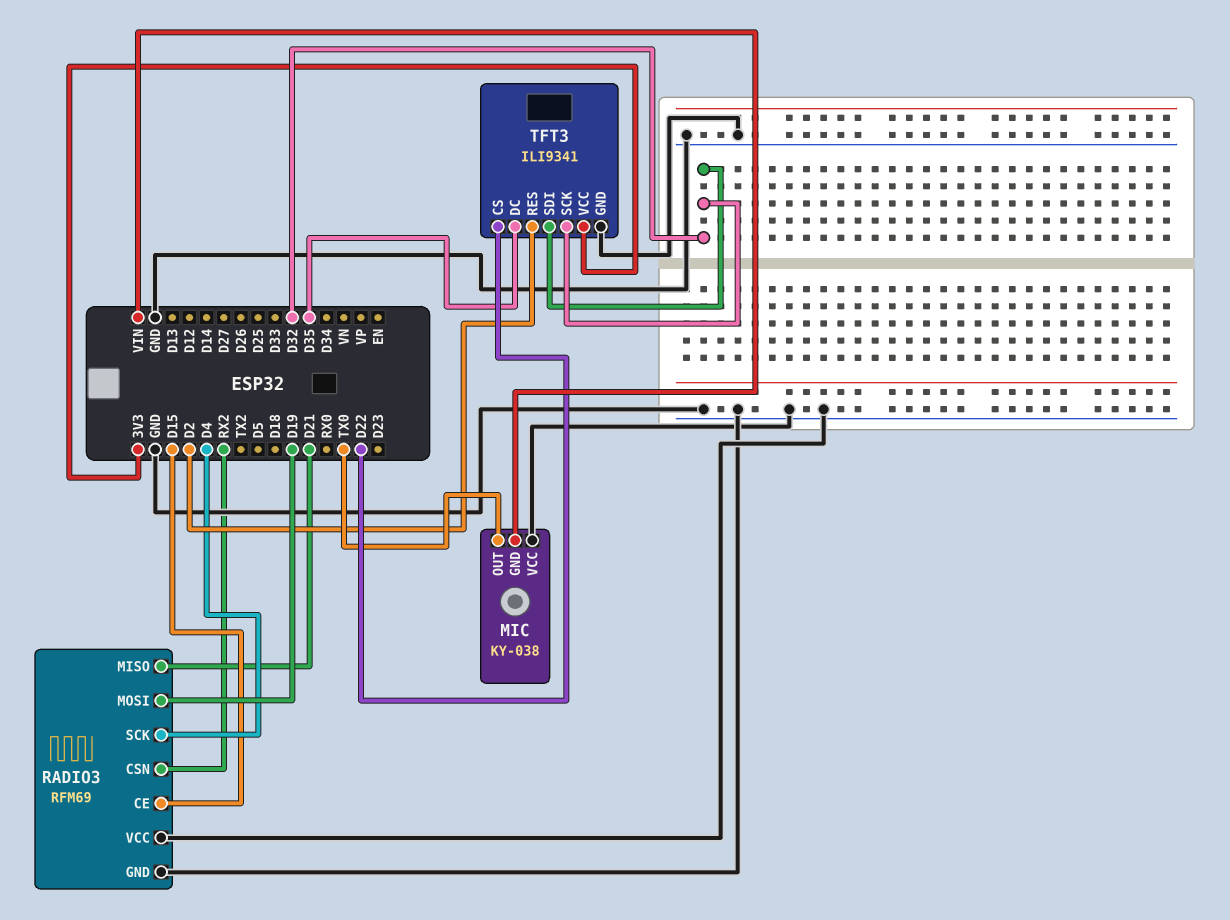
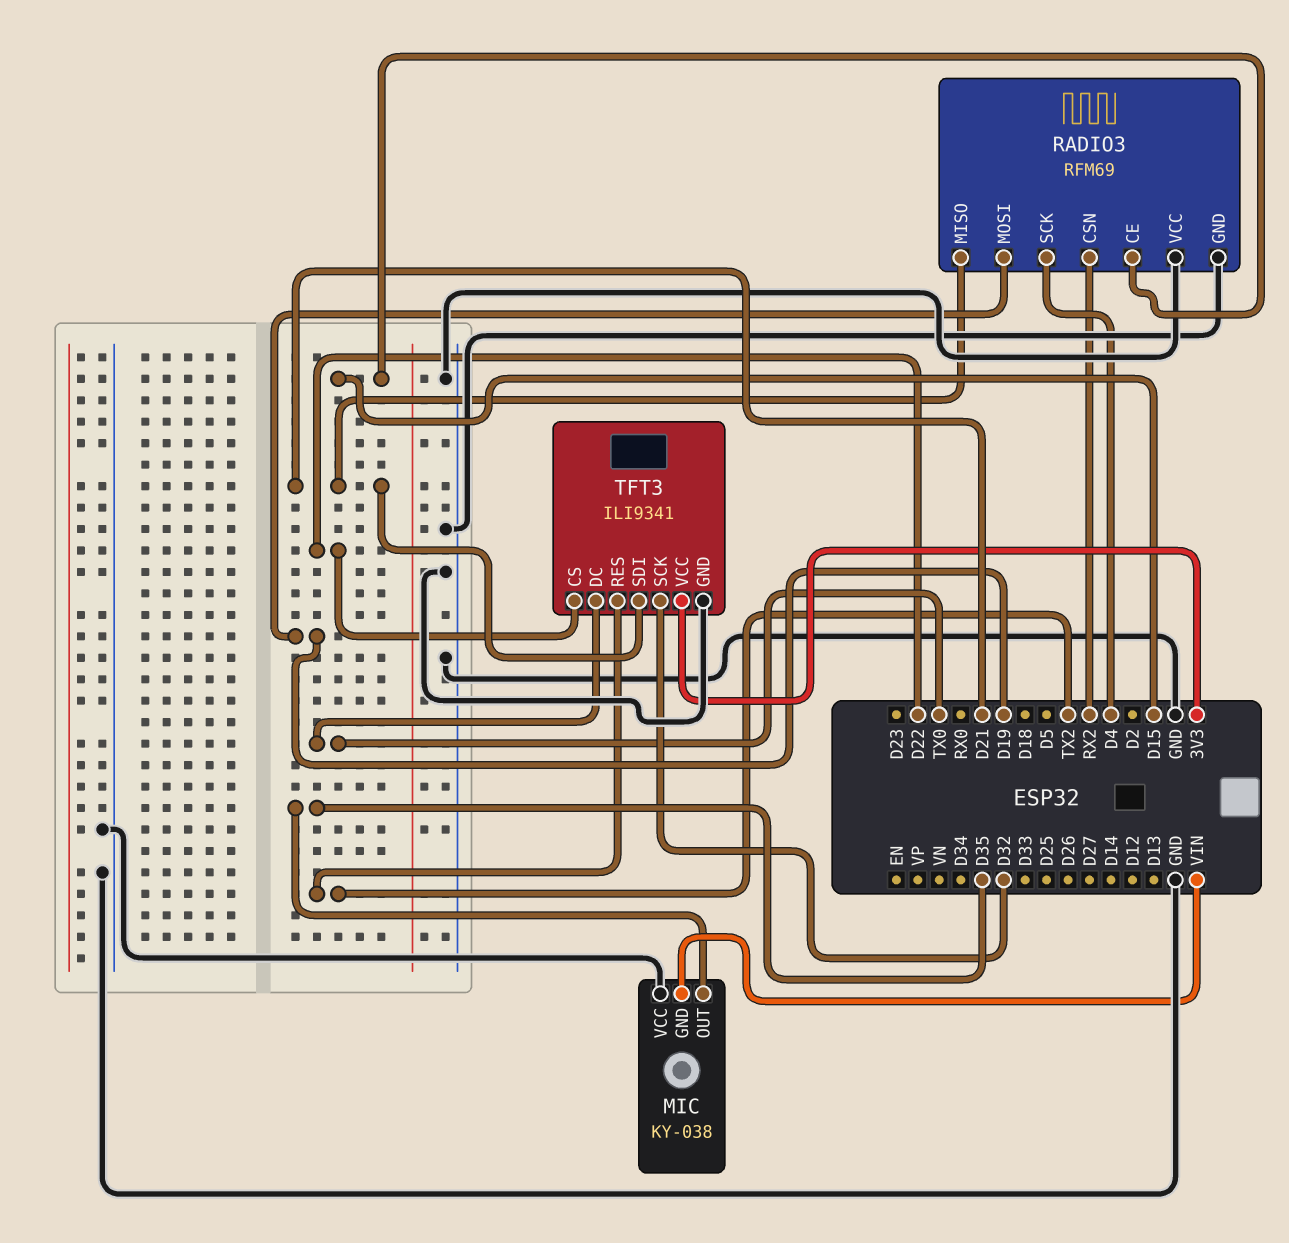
MIC pin OUT: TX0 -> D35
TFT3 pin DC: D35 -> TX0
TFT3 pin RES: D2 -> TX2
TFT3 pin SDI: D32 -> D21

